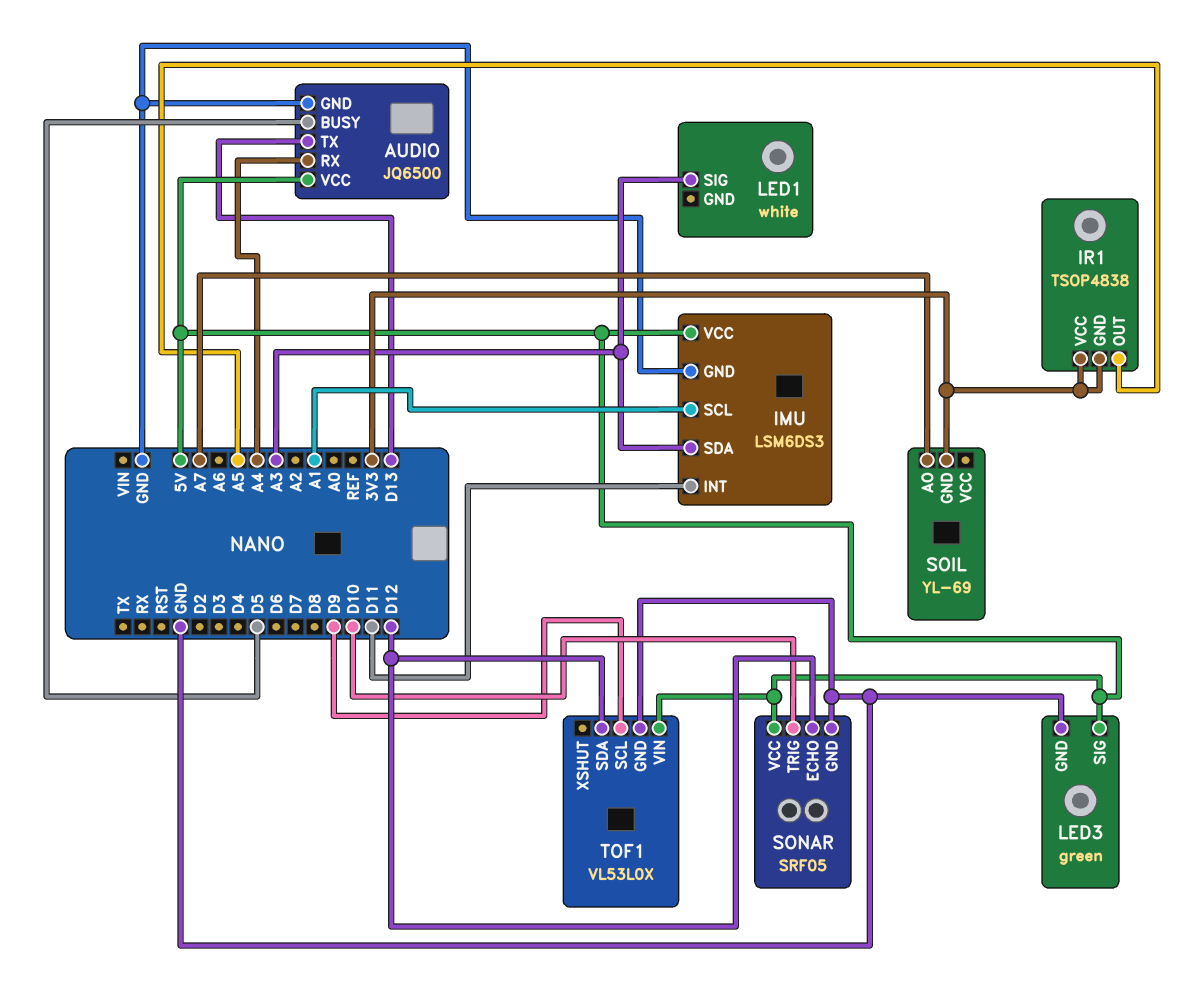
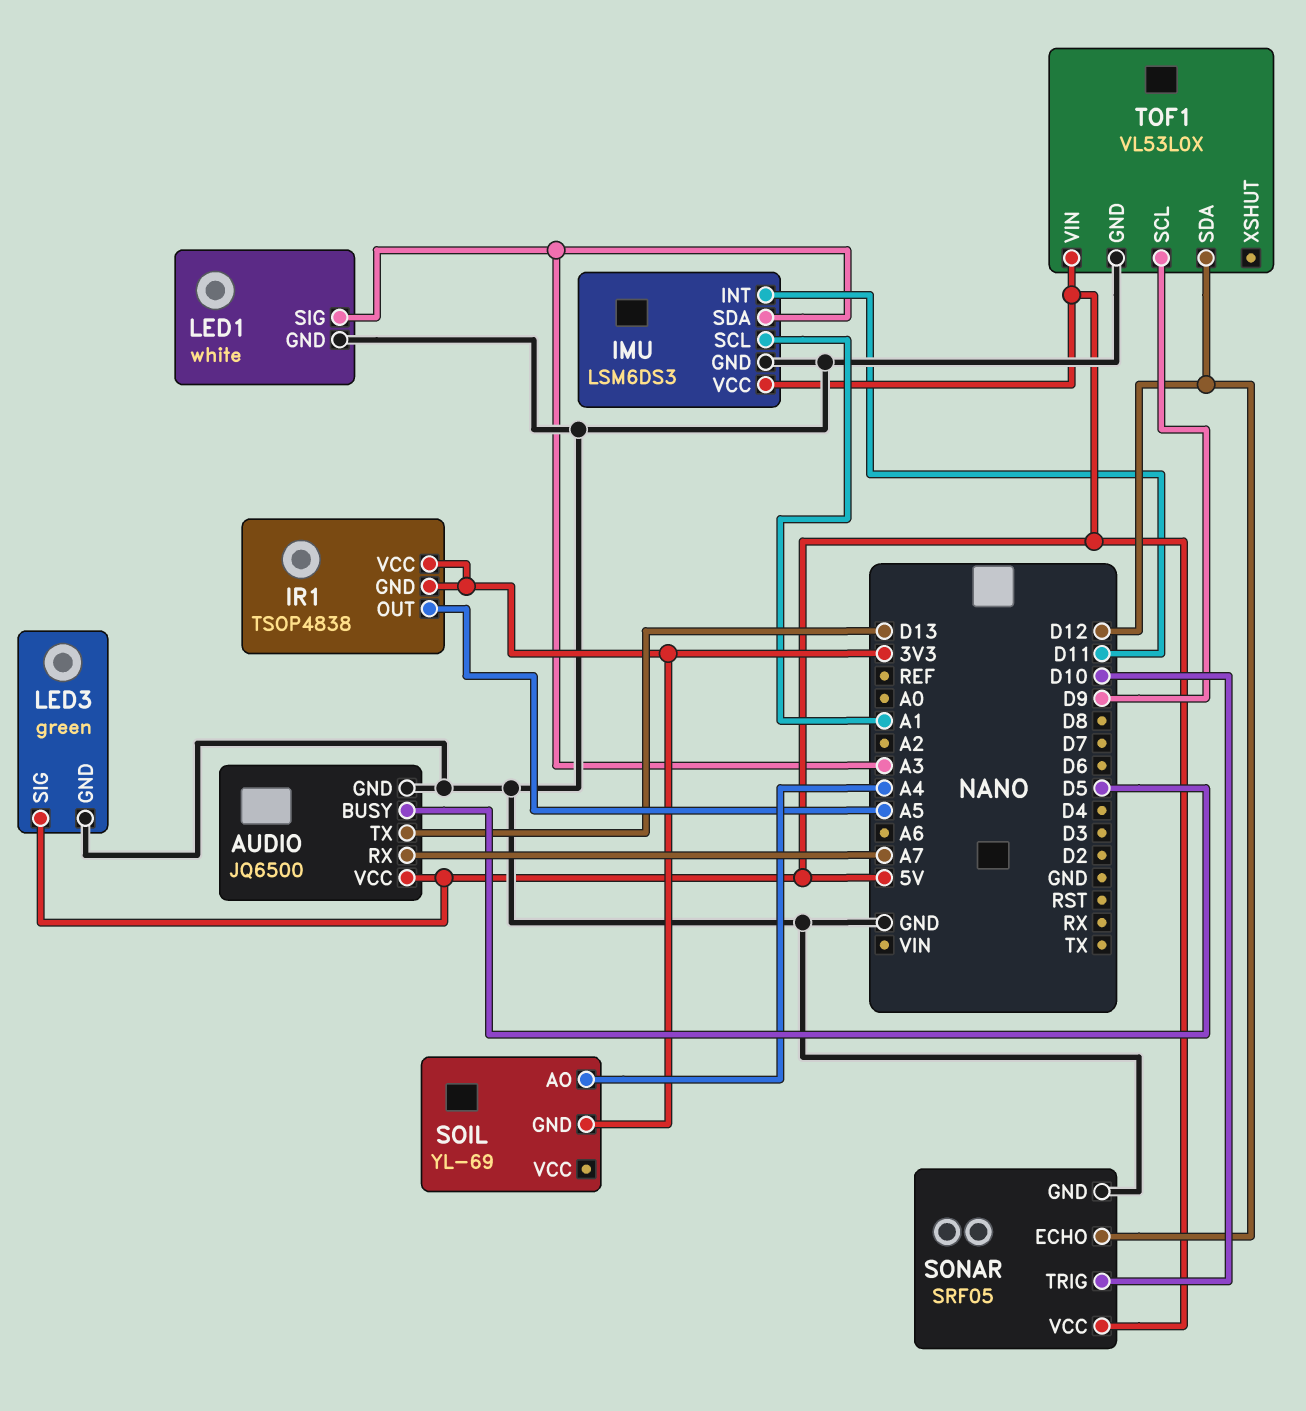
AUDIO pin RX: A4 -> A7
LED1 pin GND: none -> GND
SOIL pin AO: A7 -> A4

